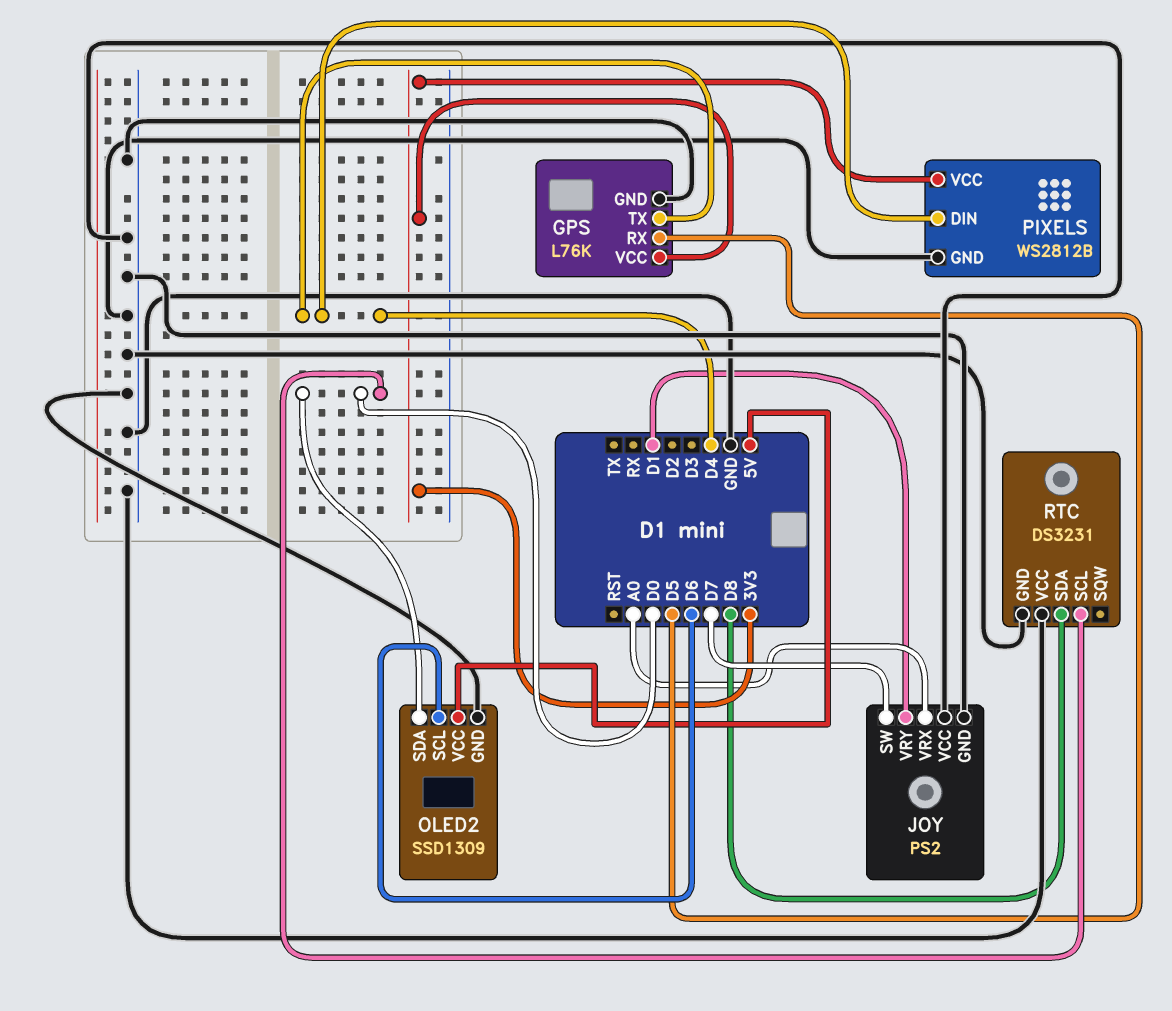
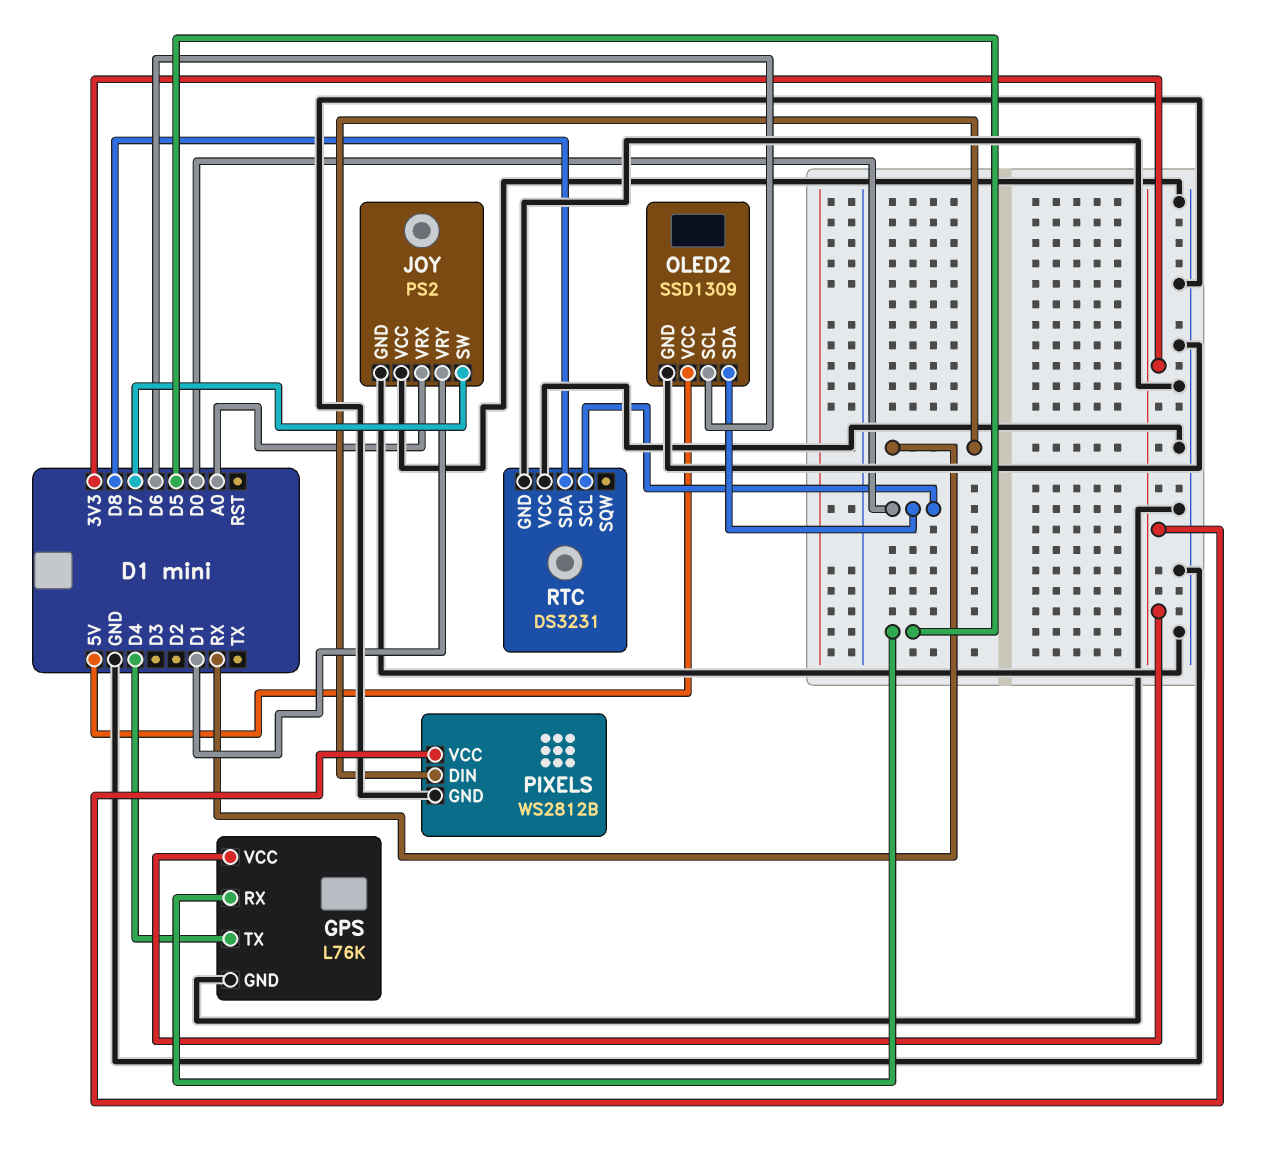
PIXELS pin DIN: D4 -> RX

